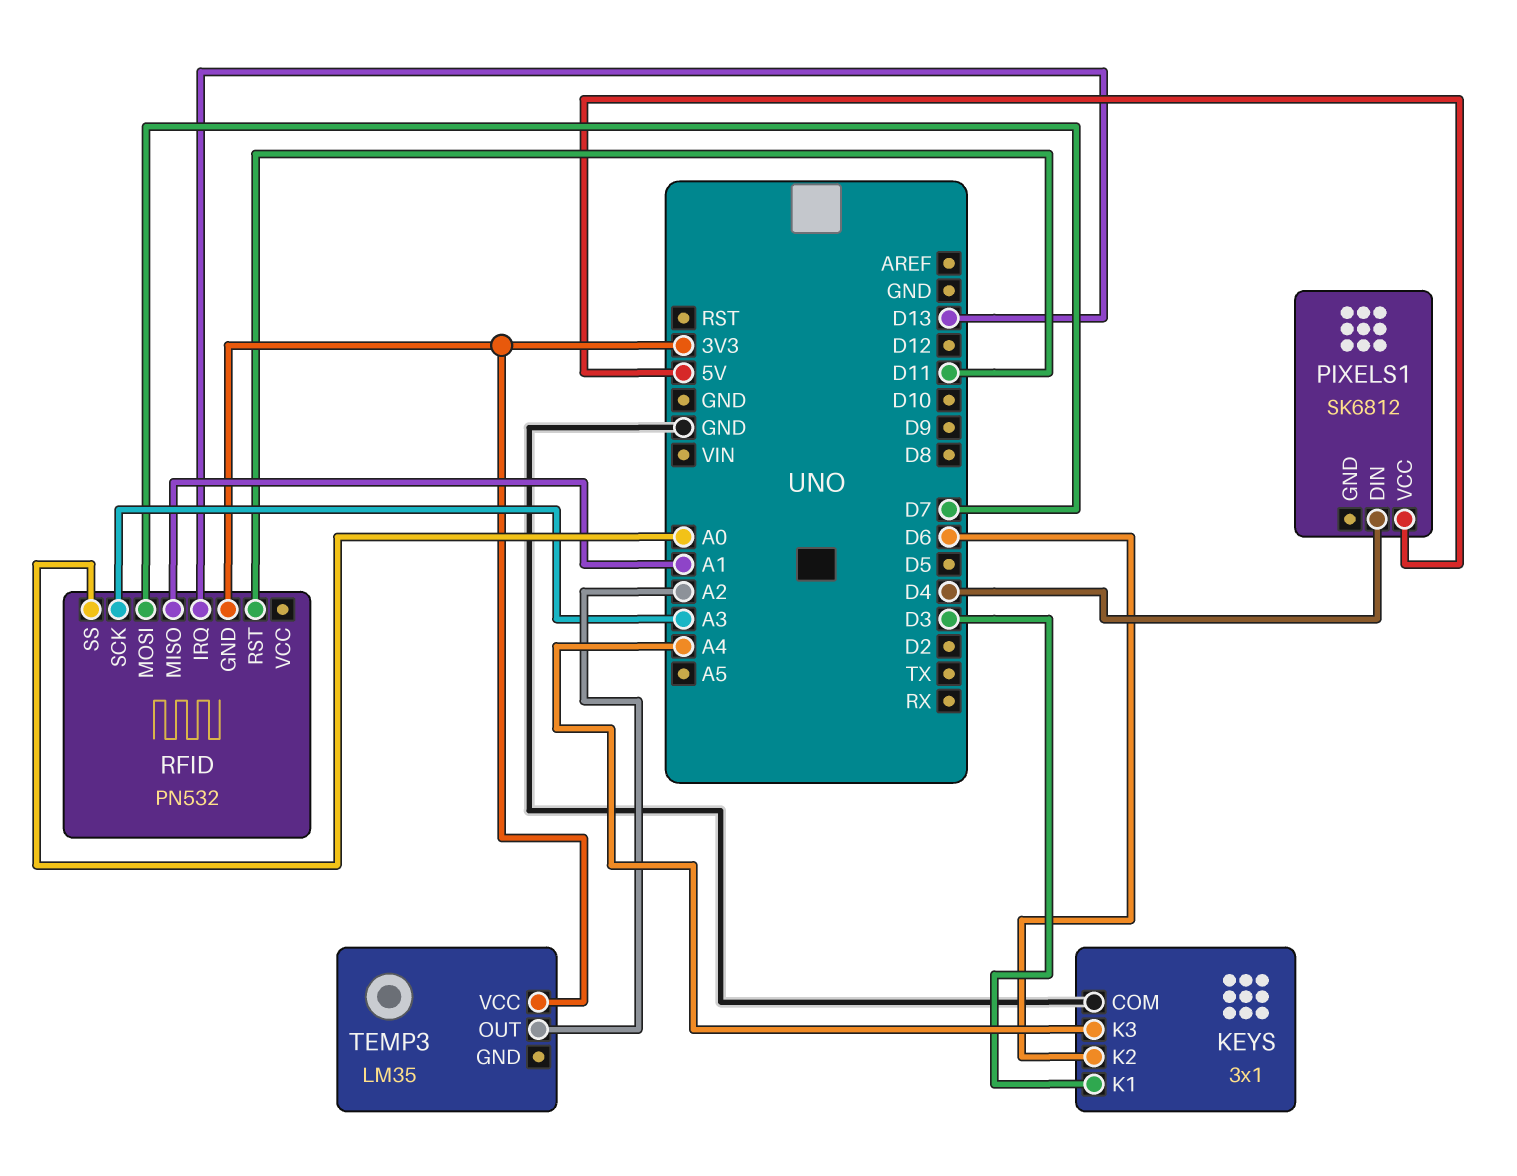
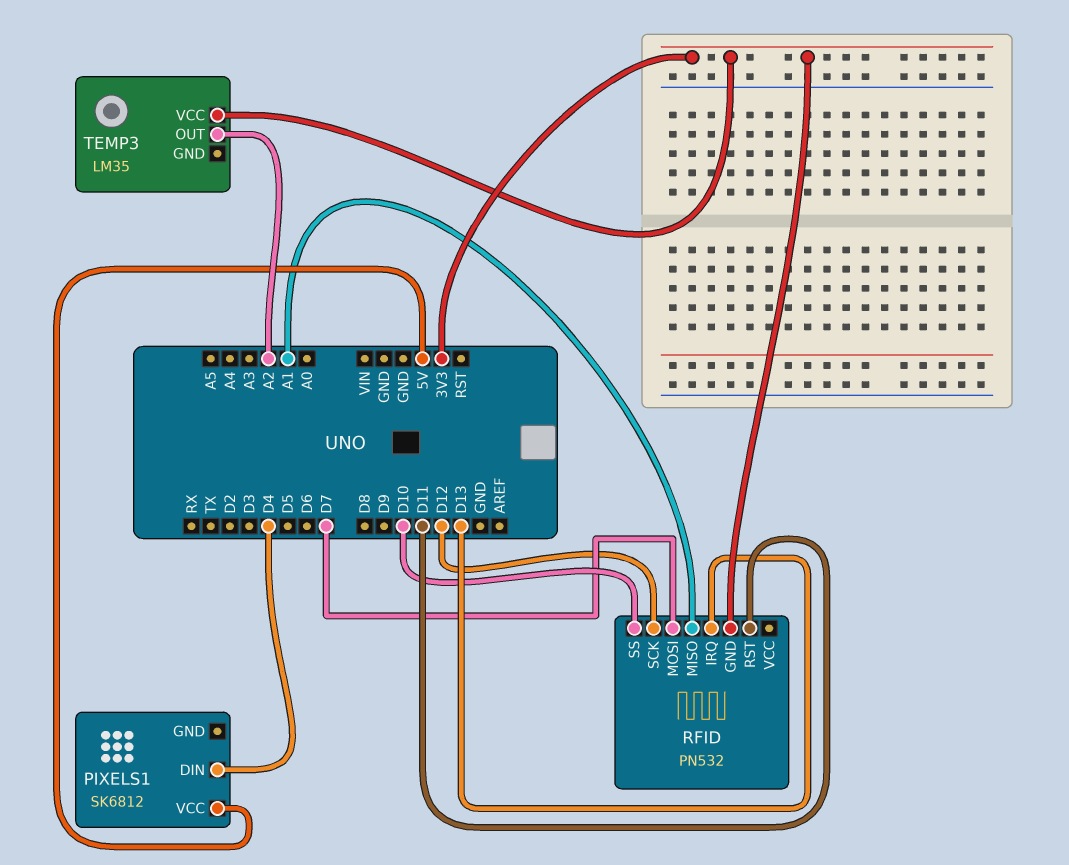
KEYS: 3x1 -> none
KEYS pin COM: GND -> none
KEYS pin K1: D3 -> none
KEYS pin K2: D6 -> none
KEYS pin K3: A4 -> none
RFID pin SCK: A3 -> D12
RFID pin SS: A0 -> D10

